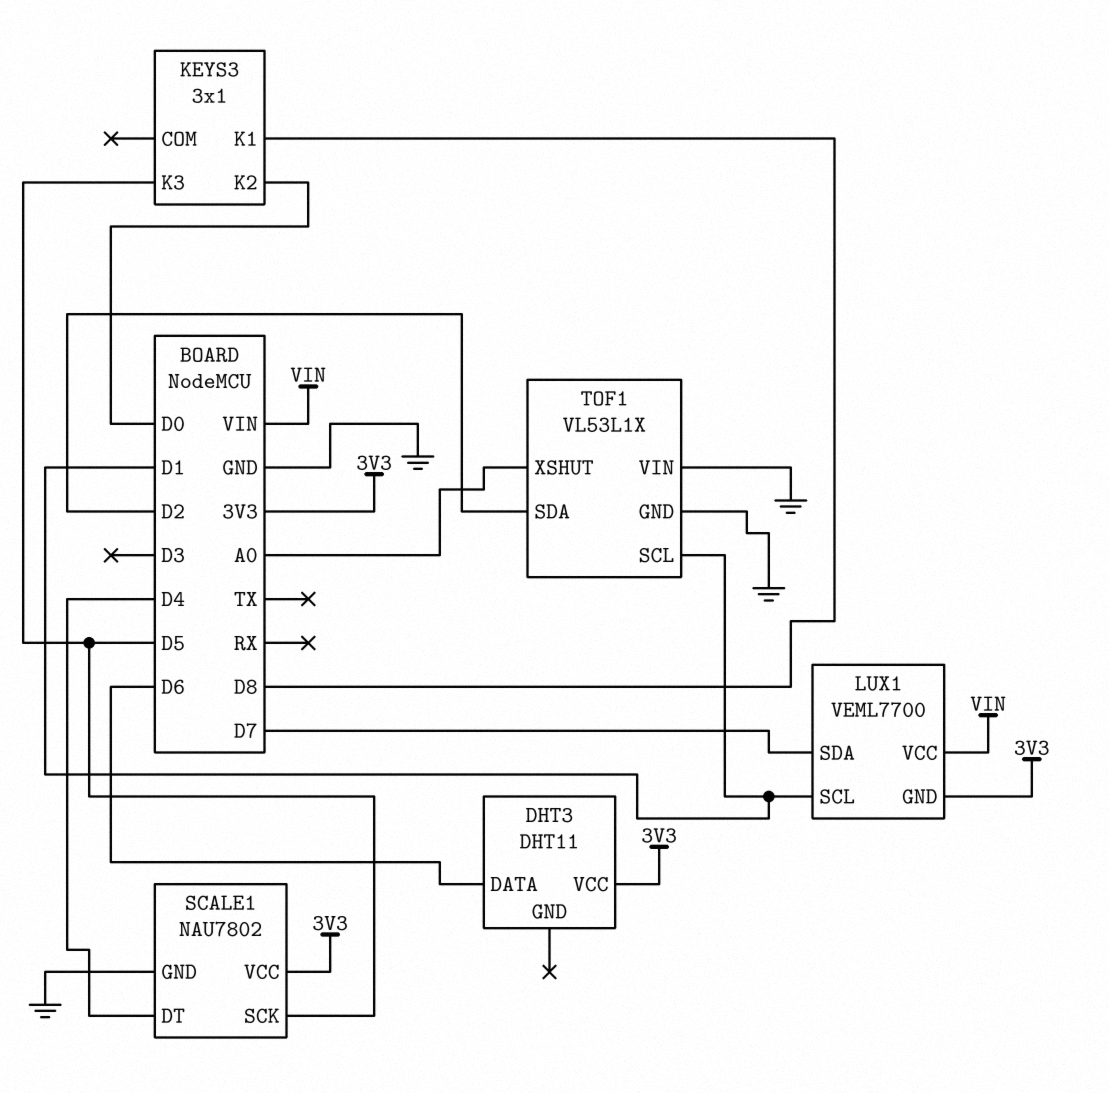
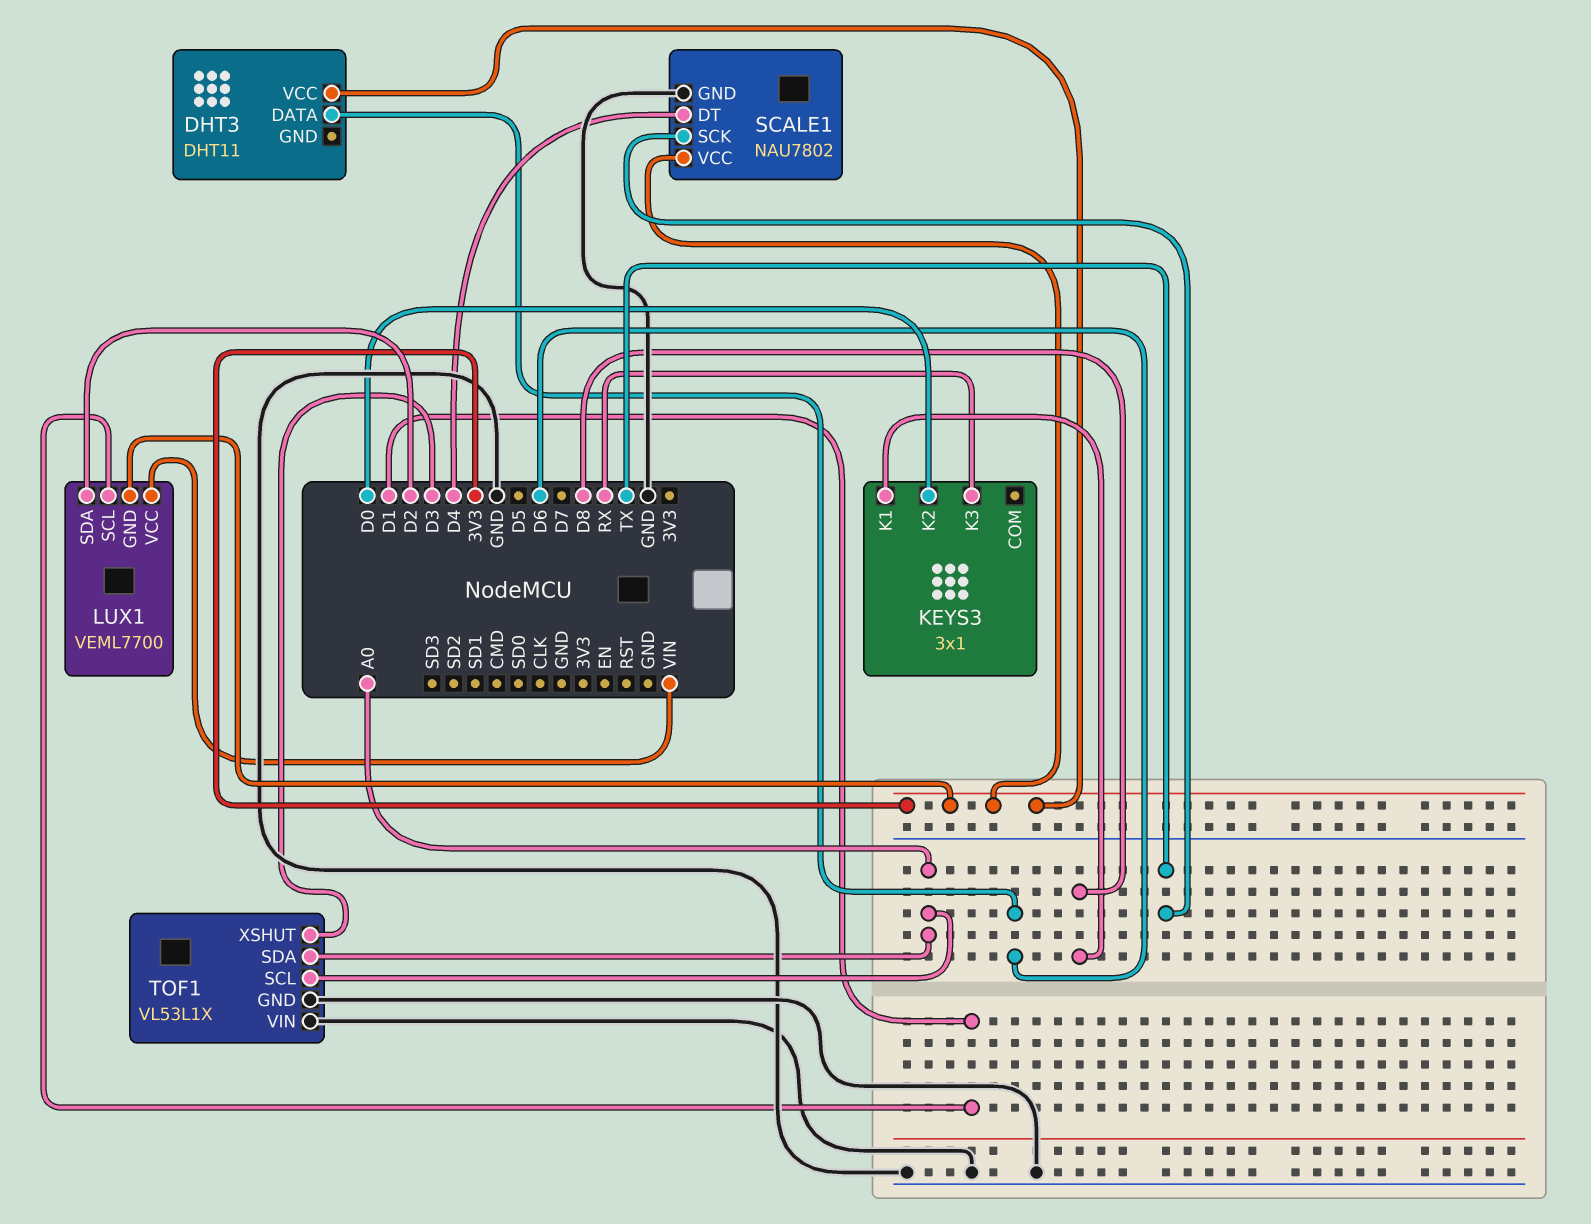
KEYS3 pin K3: D5 -> RX
LUX1 pin SDA: D7 -> D2
SCALE1 pin SCK: D5 -> TX
TOF1 pin SCL: D1 -> A0
TOF1 pin SDA: D2 -> A0
TOF1 pin XSHUT: A0 -> D3

